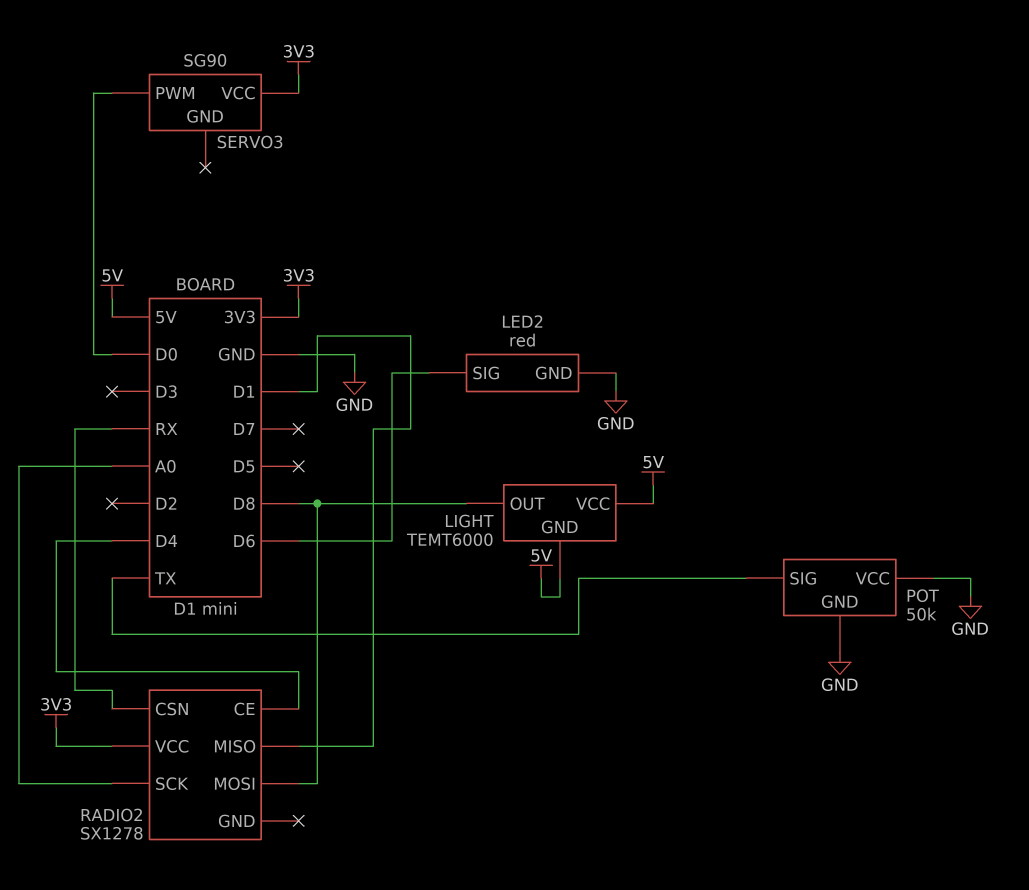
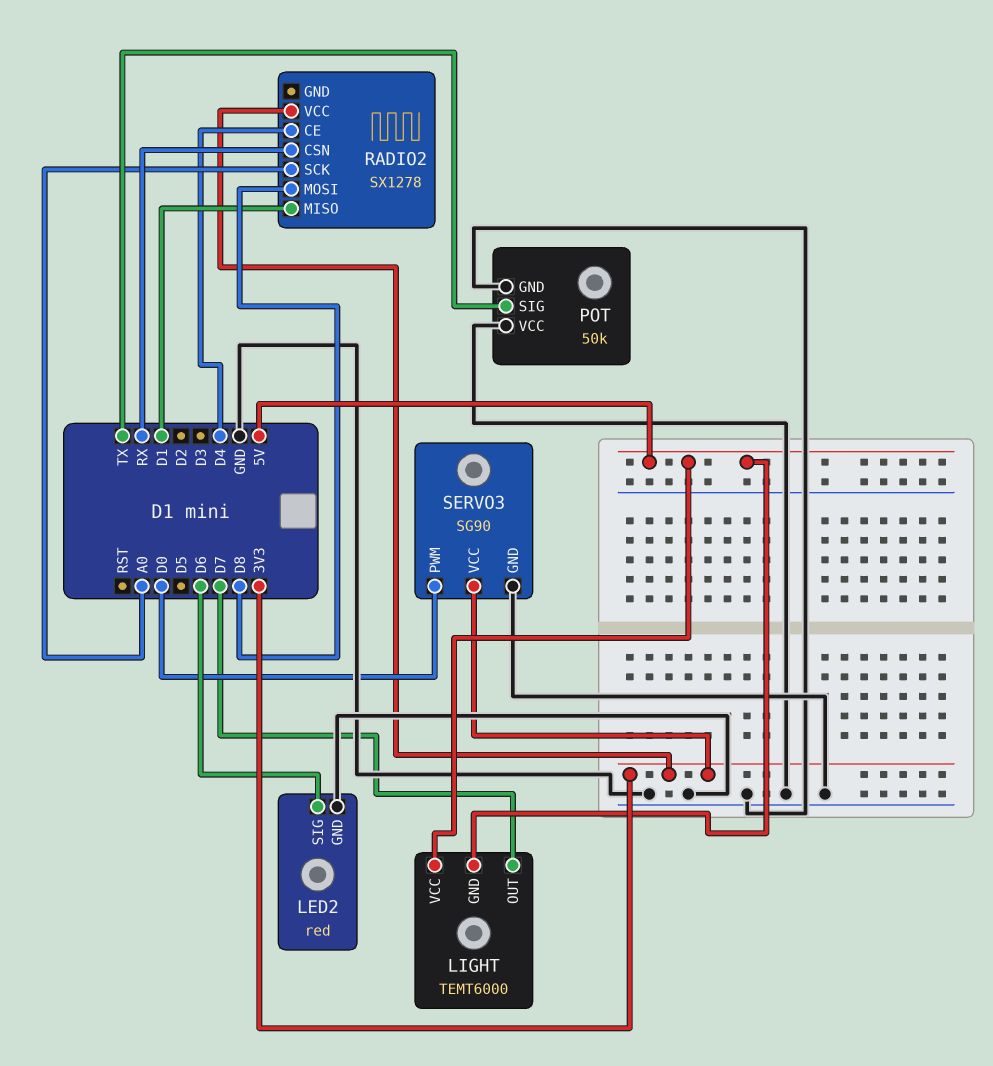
LIGHT pin OUT: D8 -> D7
SERVO3 pin GND: none -> GND

